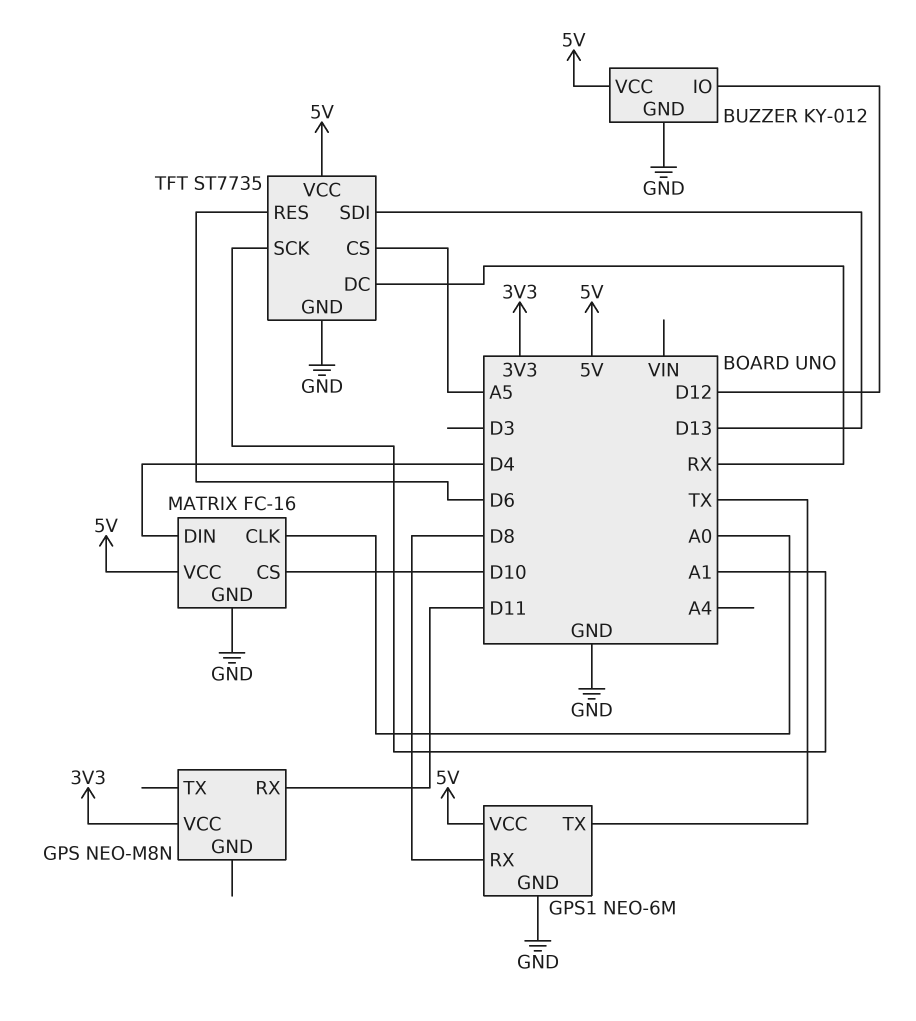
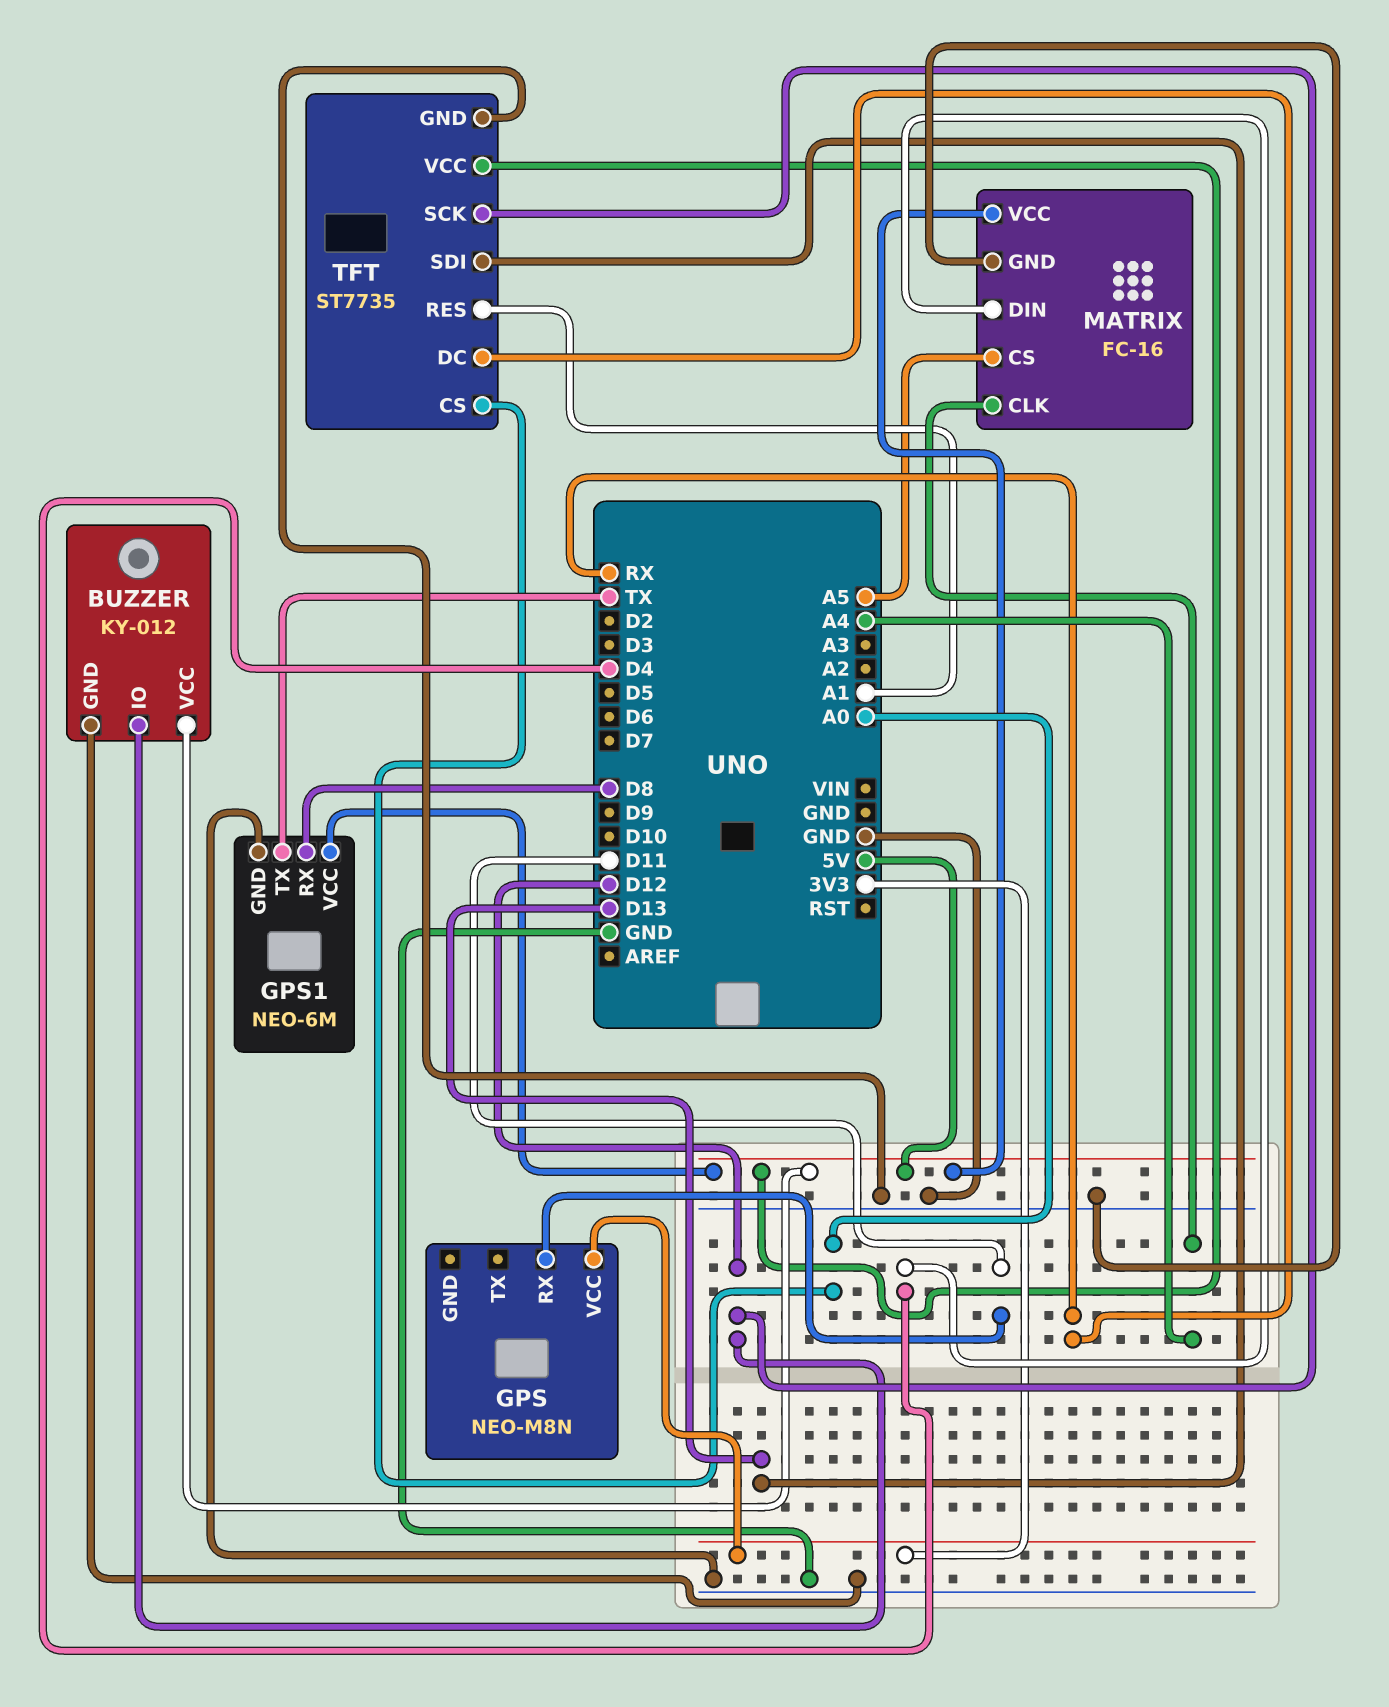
MATRIX pin CLK: A0 -> A4
MATRIX pin CS: D10 -> A5
TFT pin CS: A5 -> A0
TFT pin RES: D6 -> A1
TFT pin SCK: A1 -> D12

